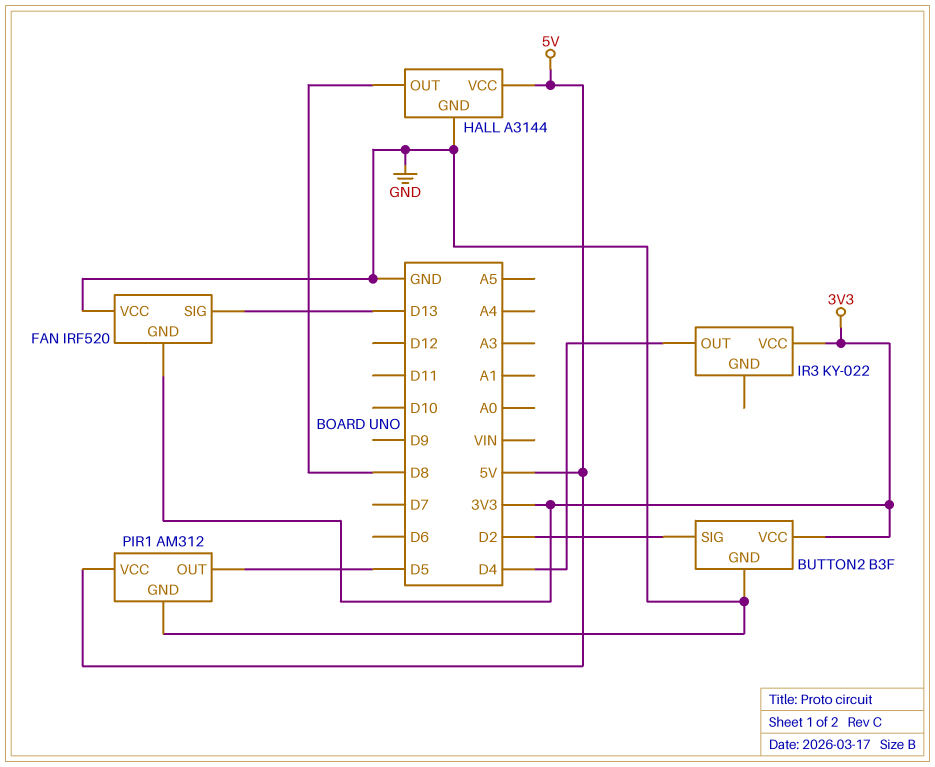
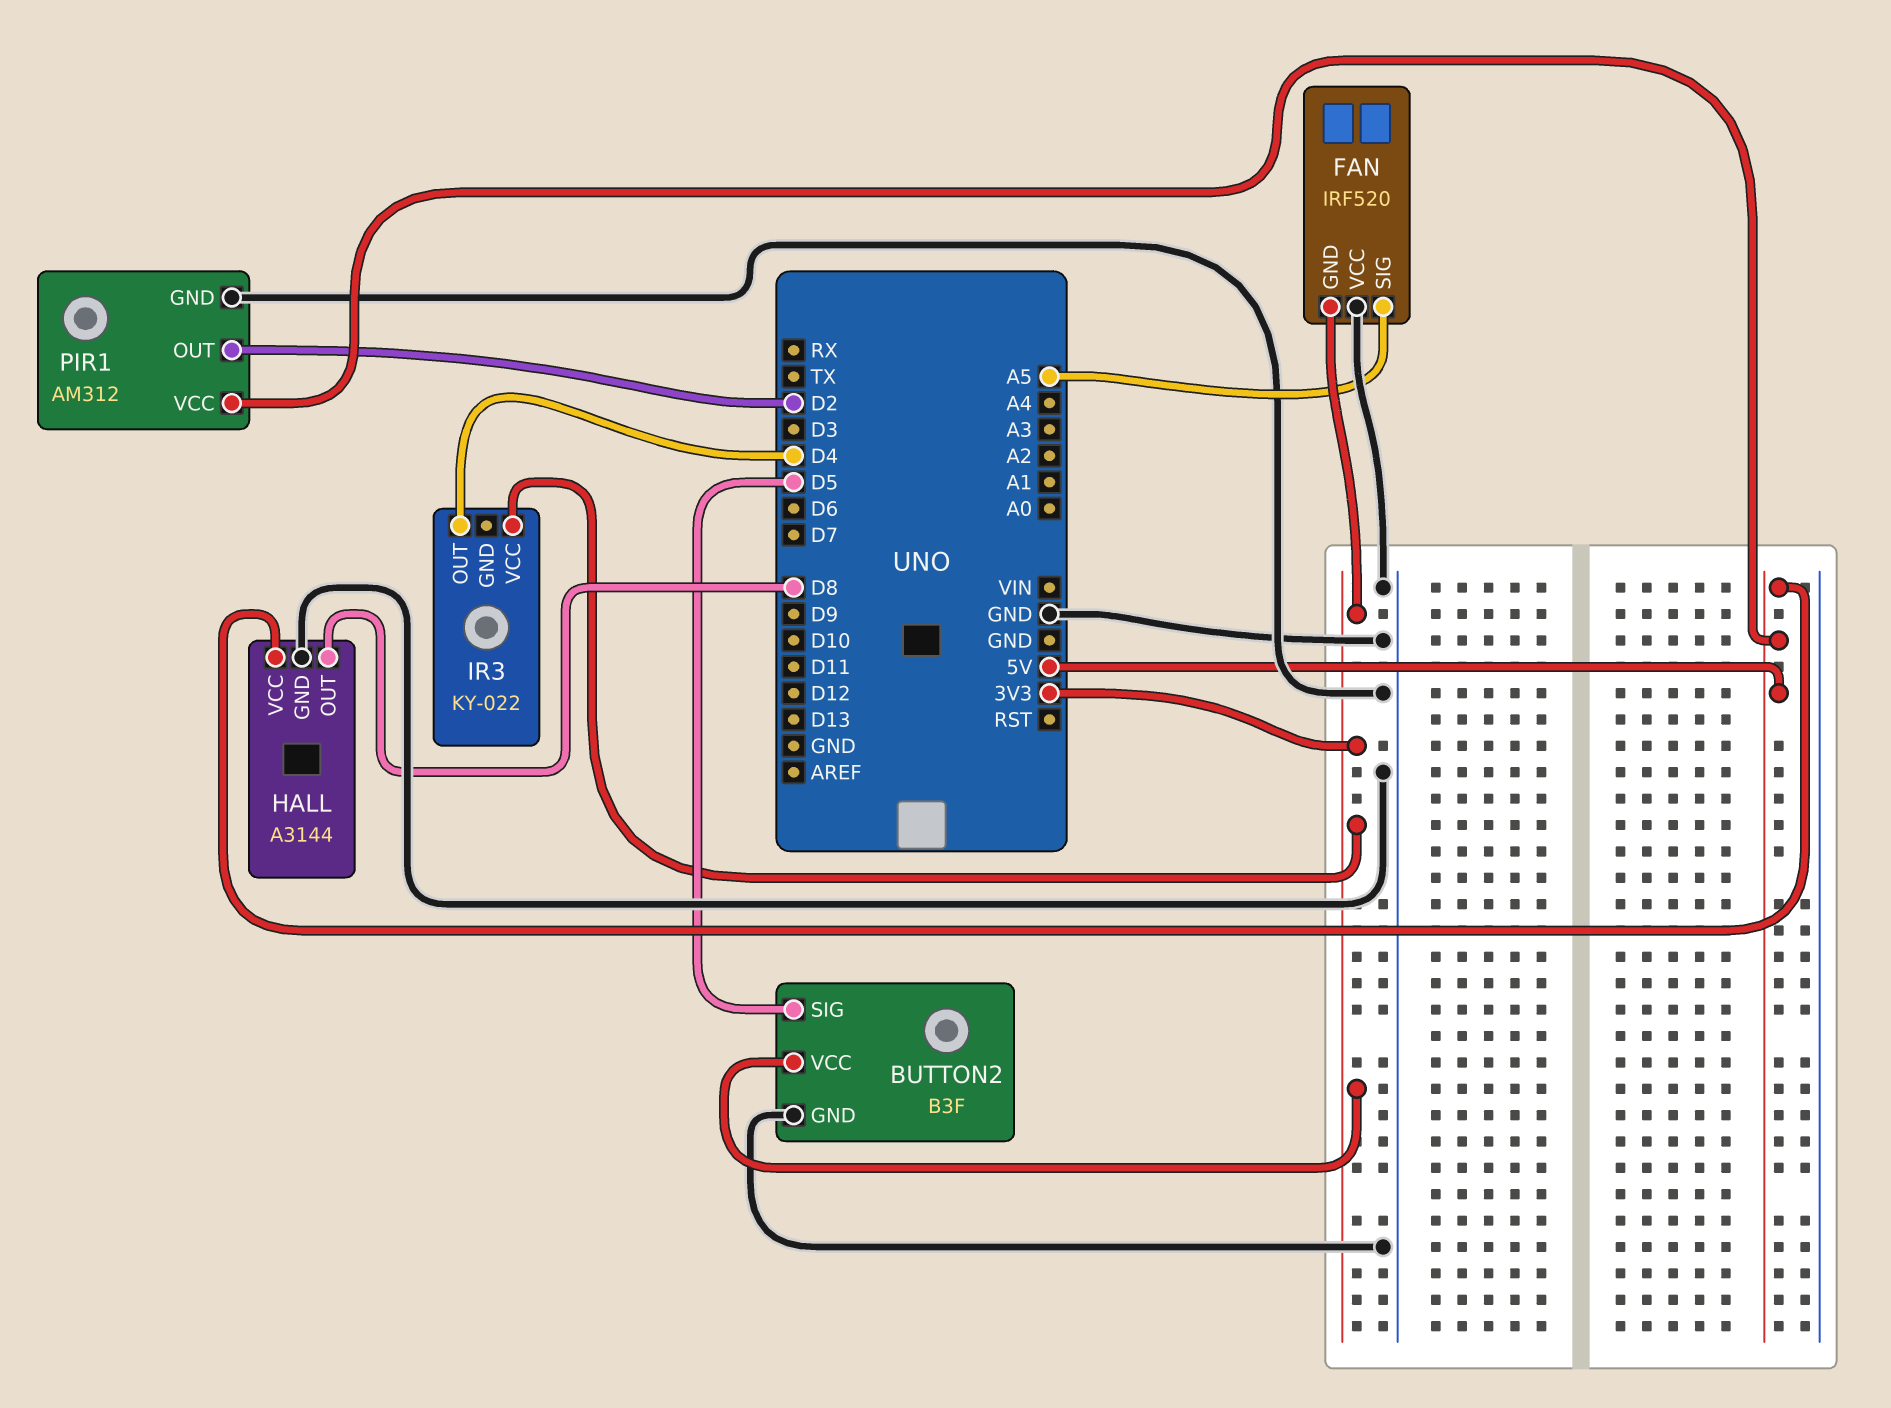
BUTTON2 pin SIG: D2 -> D5
FAN pin SIG: D13 -> A5
PIR1 pin OUT: D5 -> D2

